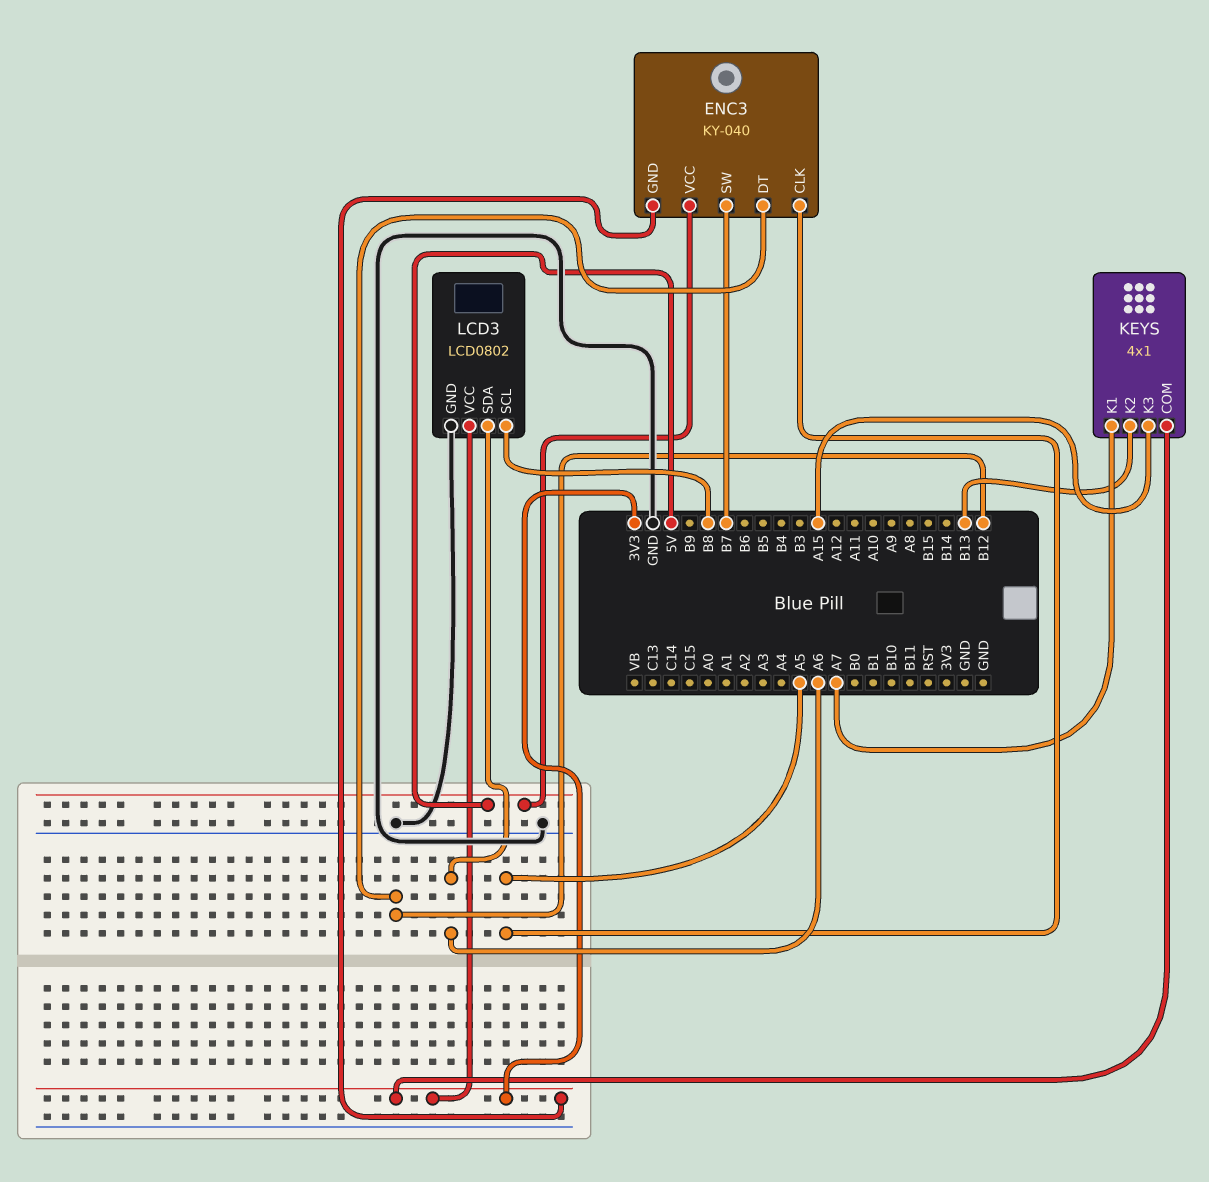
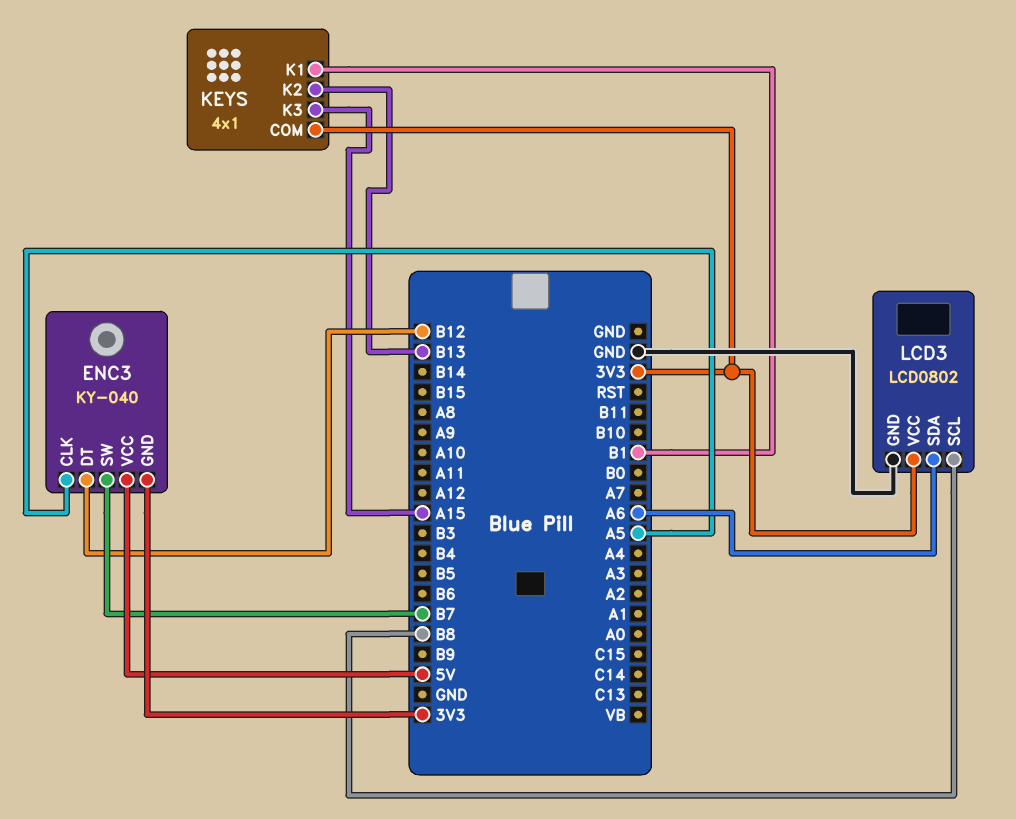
KEYS pin K1: A7 -> B1

